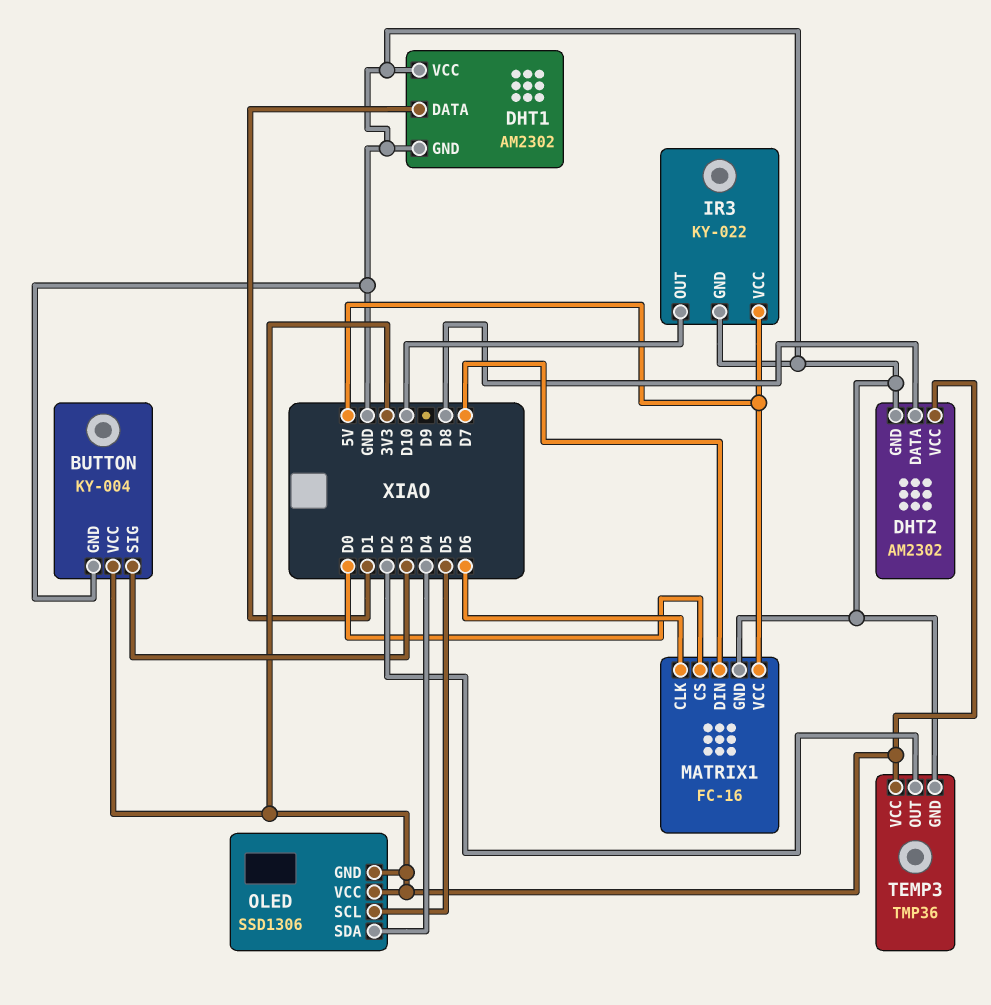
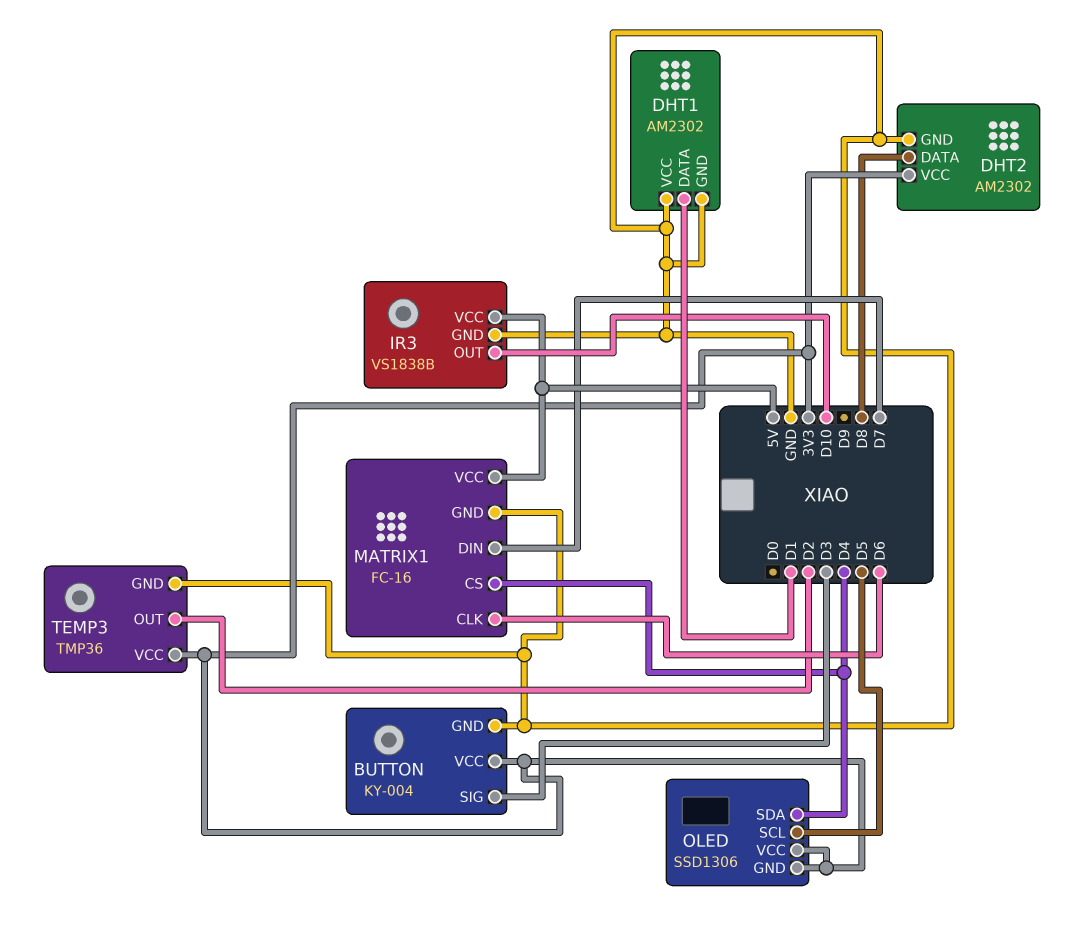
IR3: KY-022 -> VS1838B
MATRIX1 pin CS: D0 -> D4

